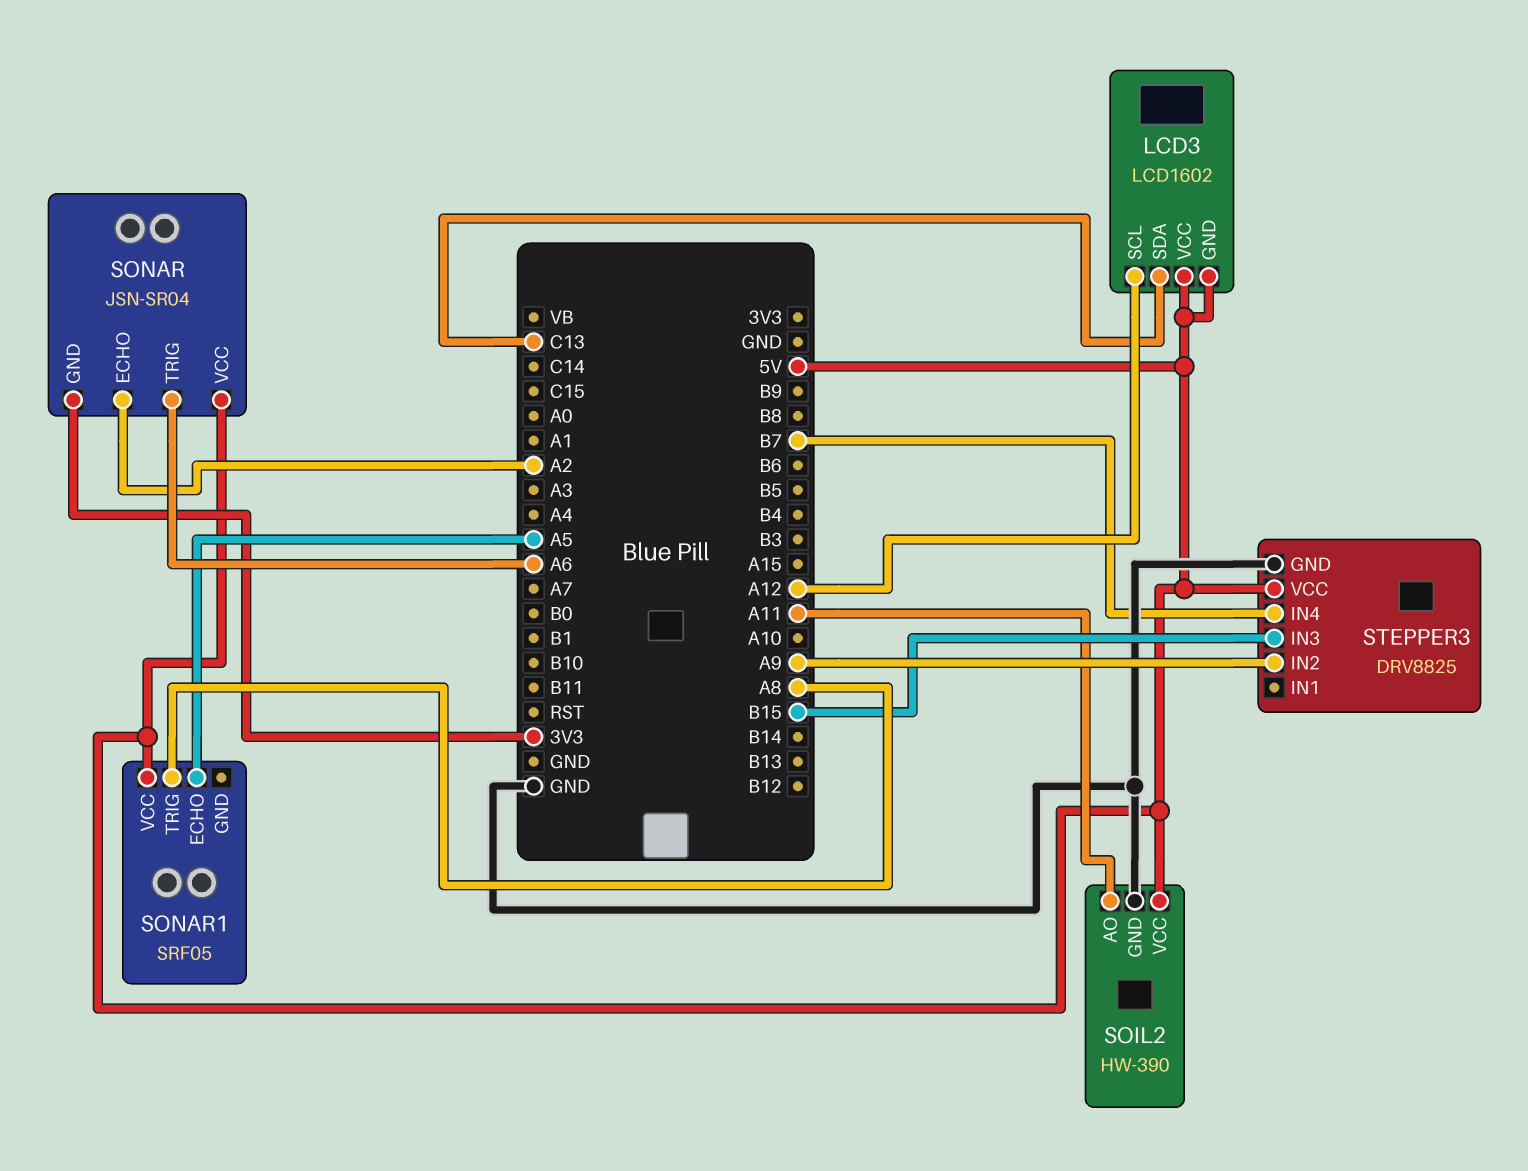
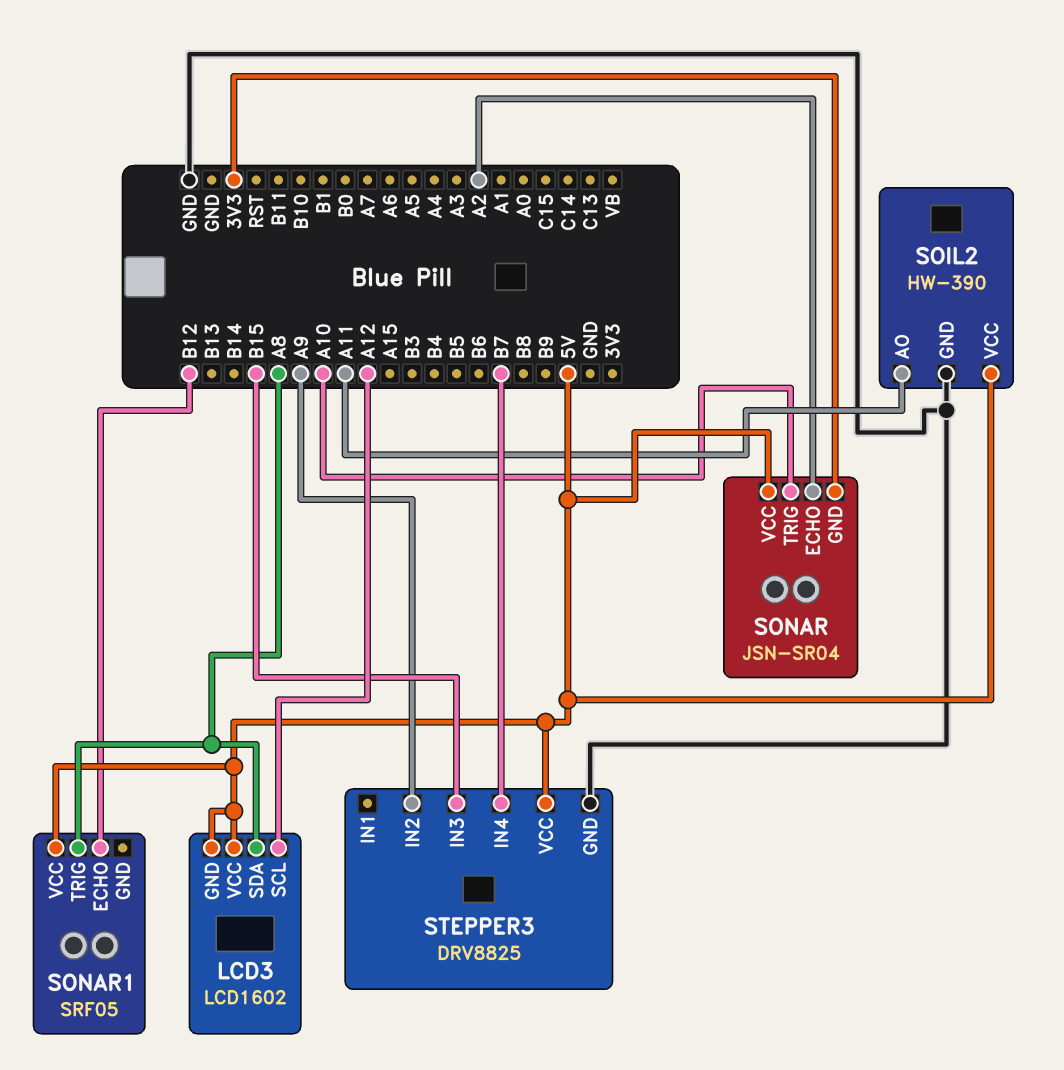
LCD3 pin SDA: C13 -> A8
SONAR pin TRIG: A6 -> A10
SONAR1 pin ECHO: A5 -> B12

